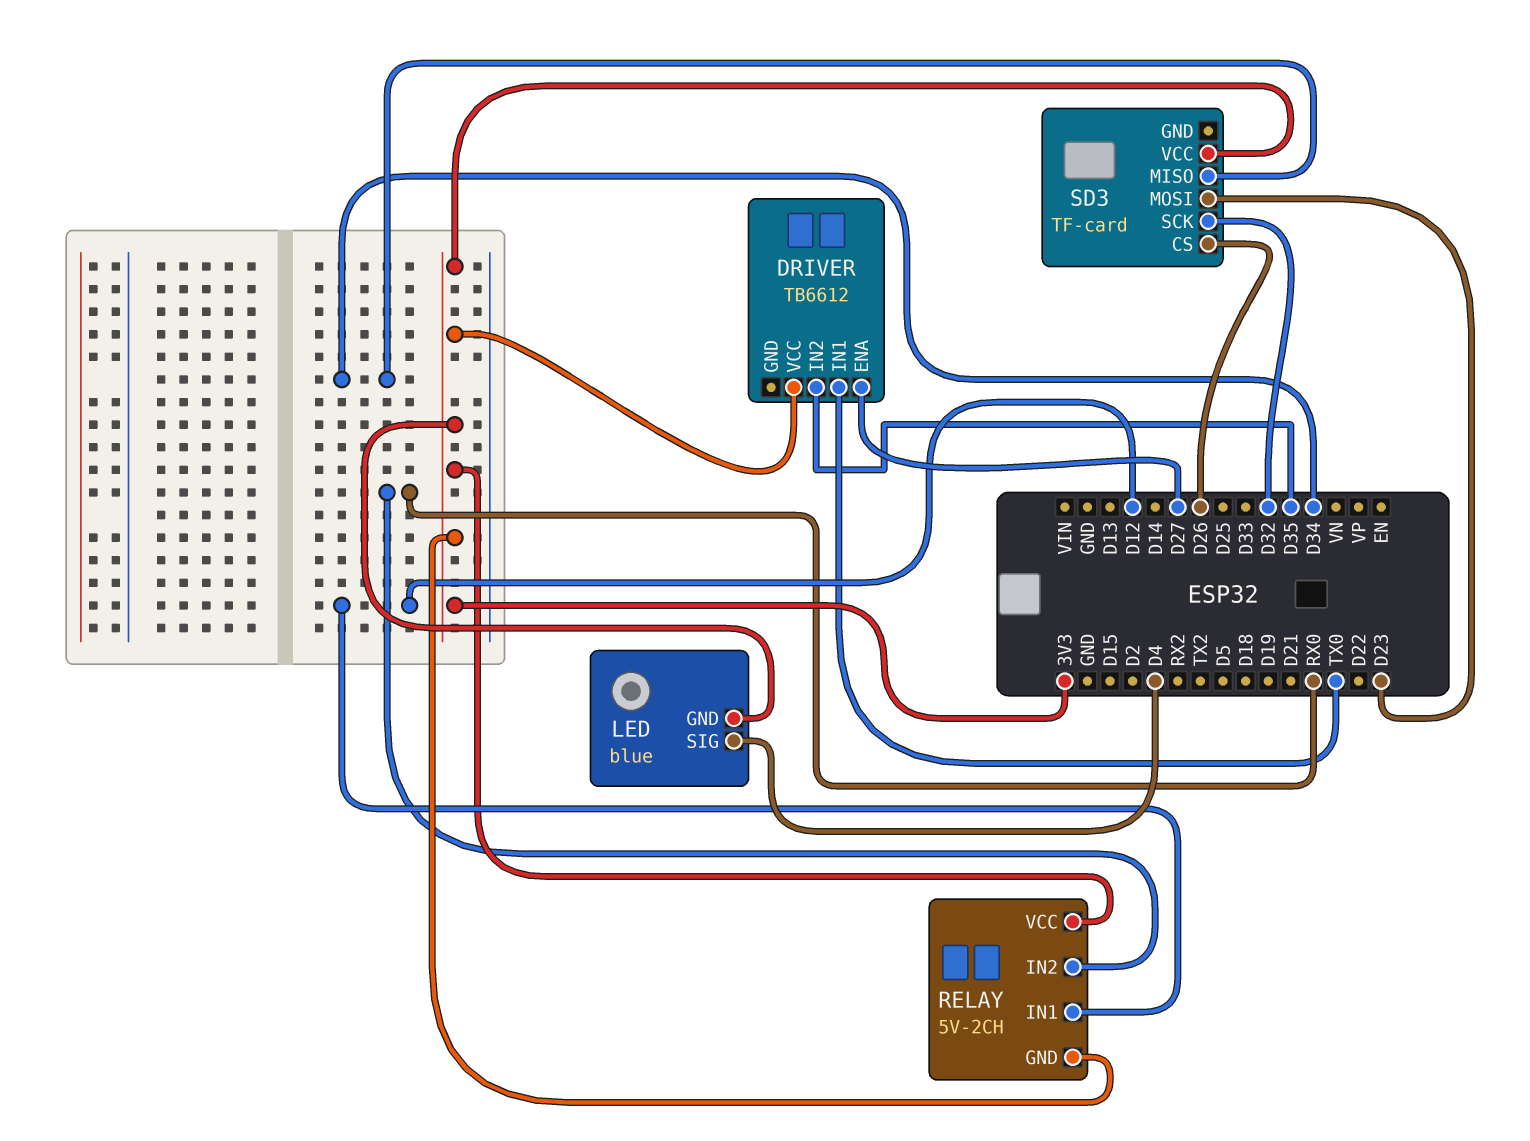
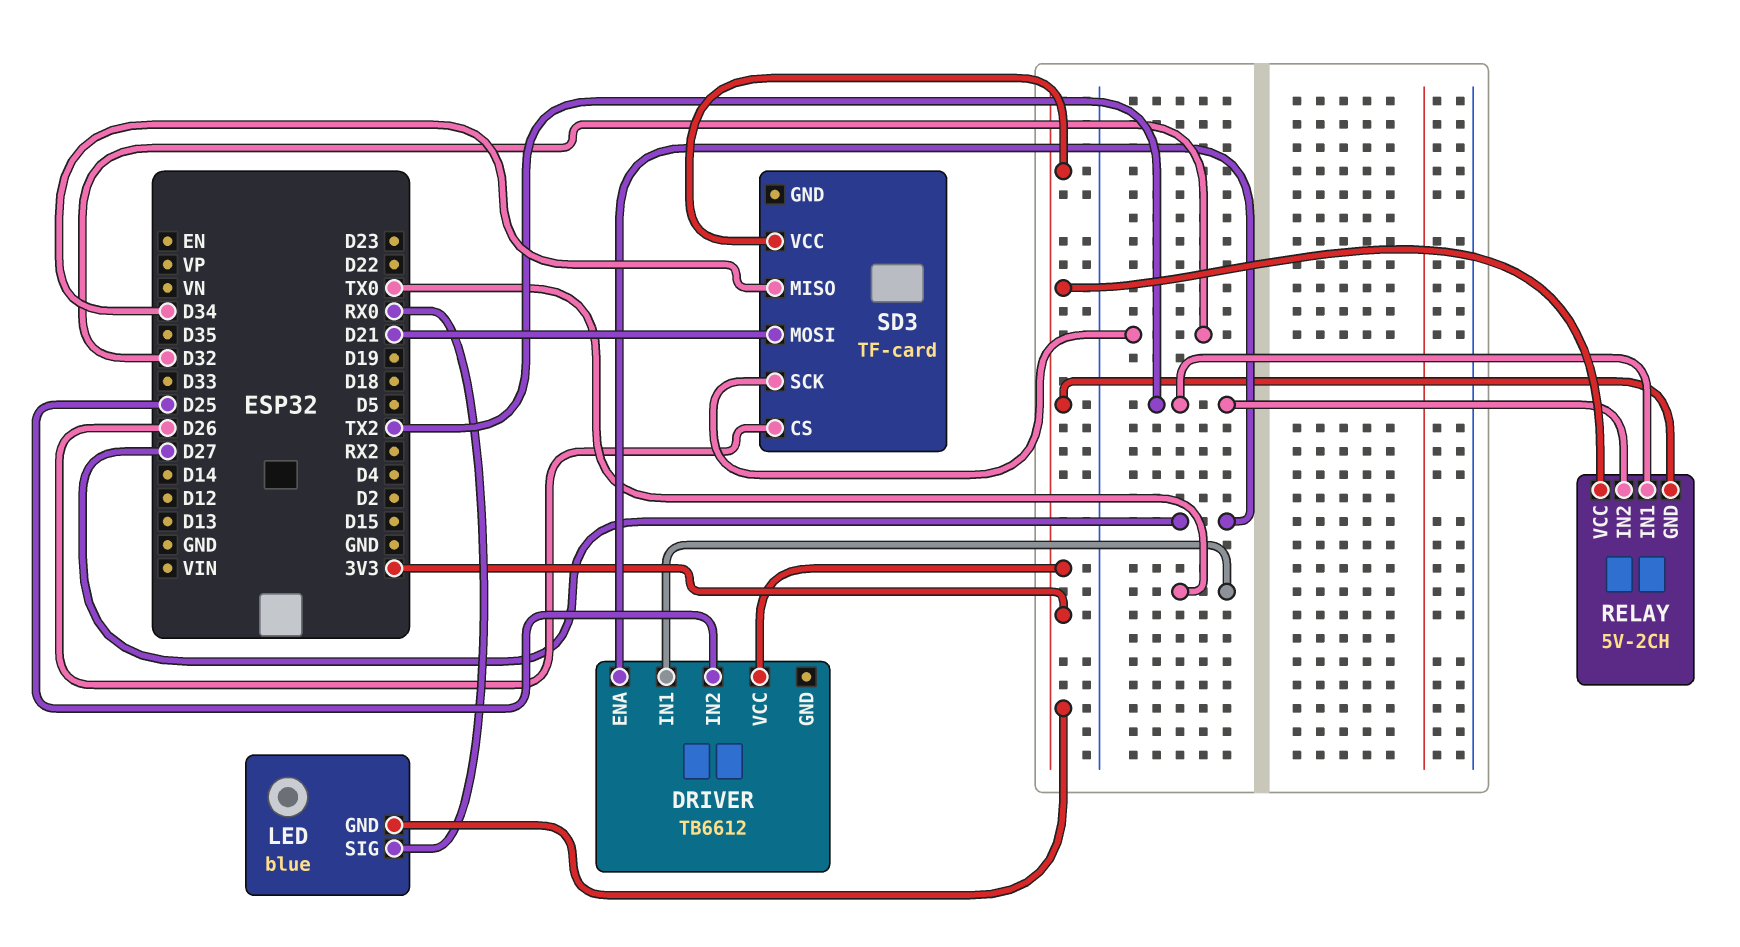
DRIVER pin IN2: D35 -> D25
LED pin SIG: D4 -> RX0
RELAY pin IN1: D12 -> TX2
RELAY pin IN2: RX0 -> TX2
SD3 pin MOSI: D23 -> D21

